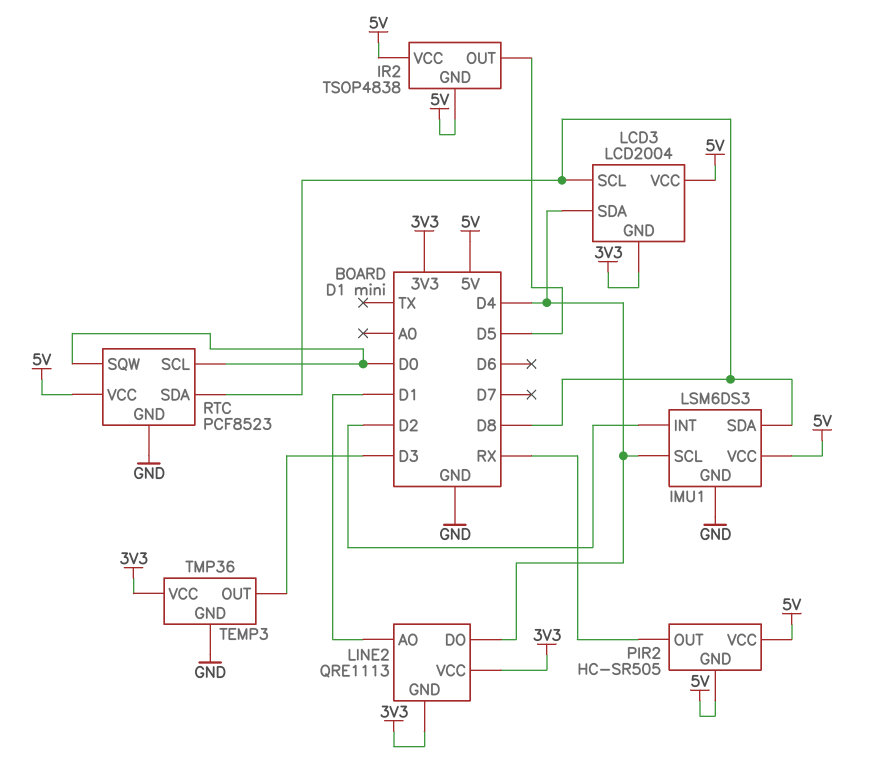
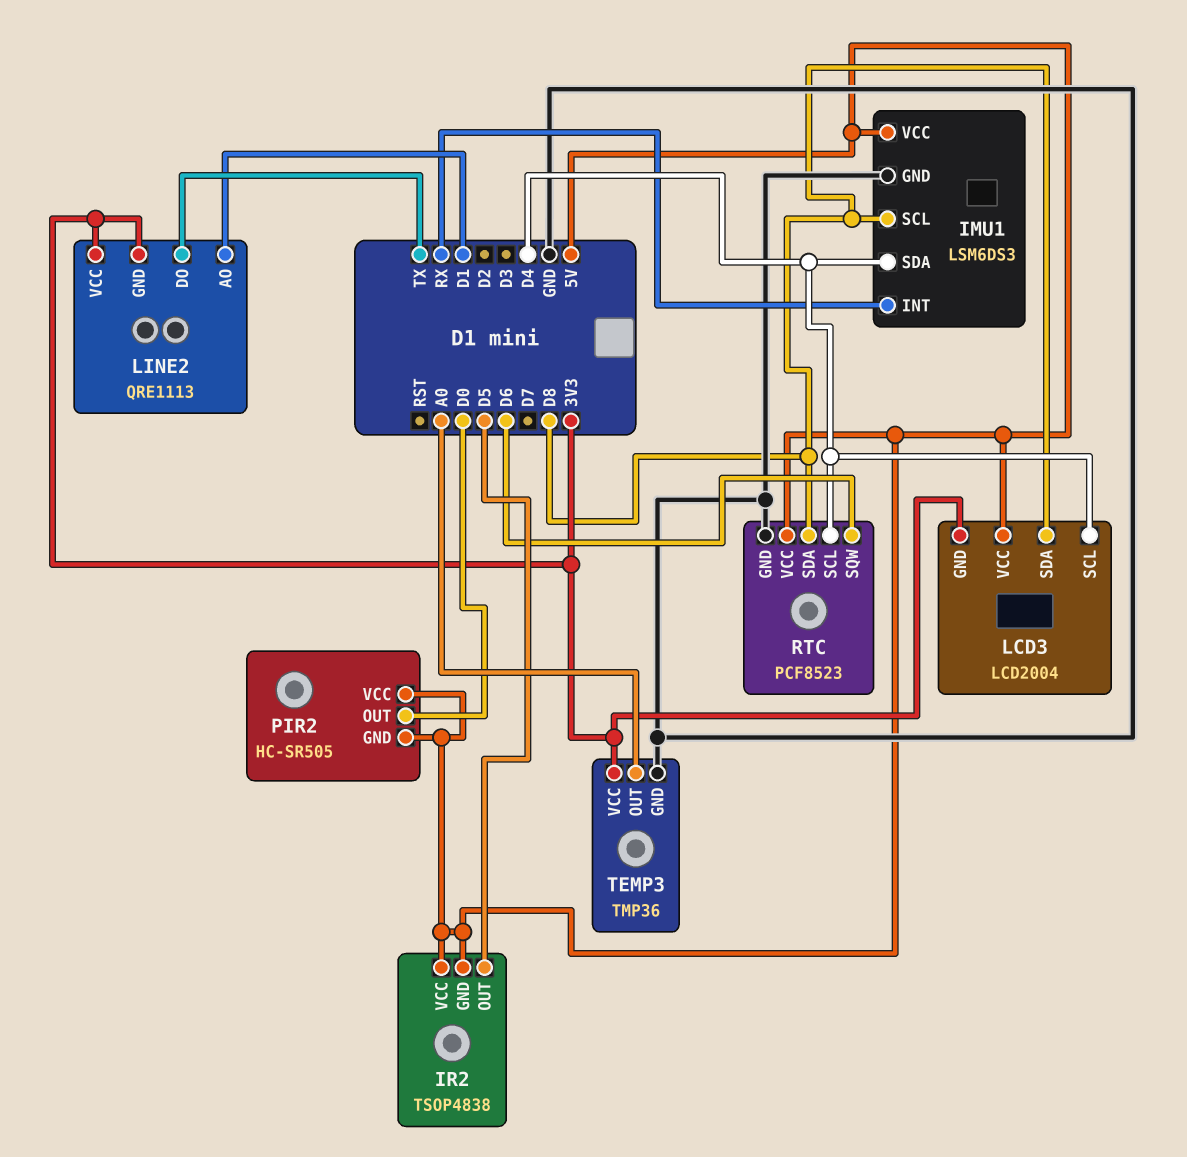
IMU1 pin INT: D2 -> RX
IMU1 pin SCL: D4 -> D8
IMU1 pin SDA: D8 -> D4
LCD3 pin SCL: D8 -> D4
LCD3 pin SDA: D4 -> D8
LINE2 pin DO: D4 -> TX
PIR2 pin OUT: RX -> D0
RTC pin SCL: D0 -> D4
RTC pin SQW: D0 -> D6
TEMP3 pin OUT: D3 -> A0

